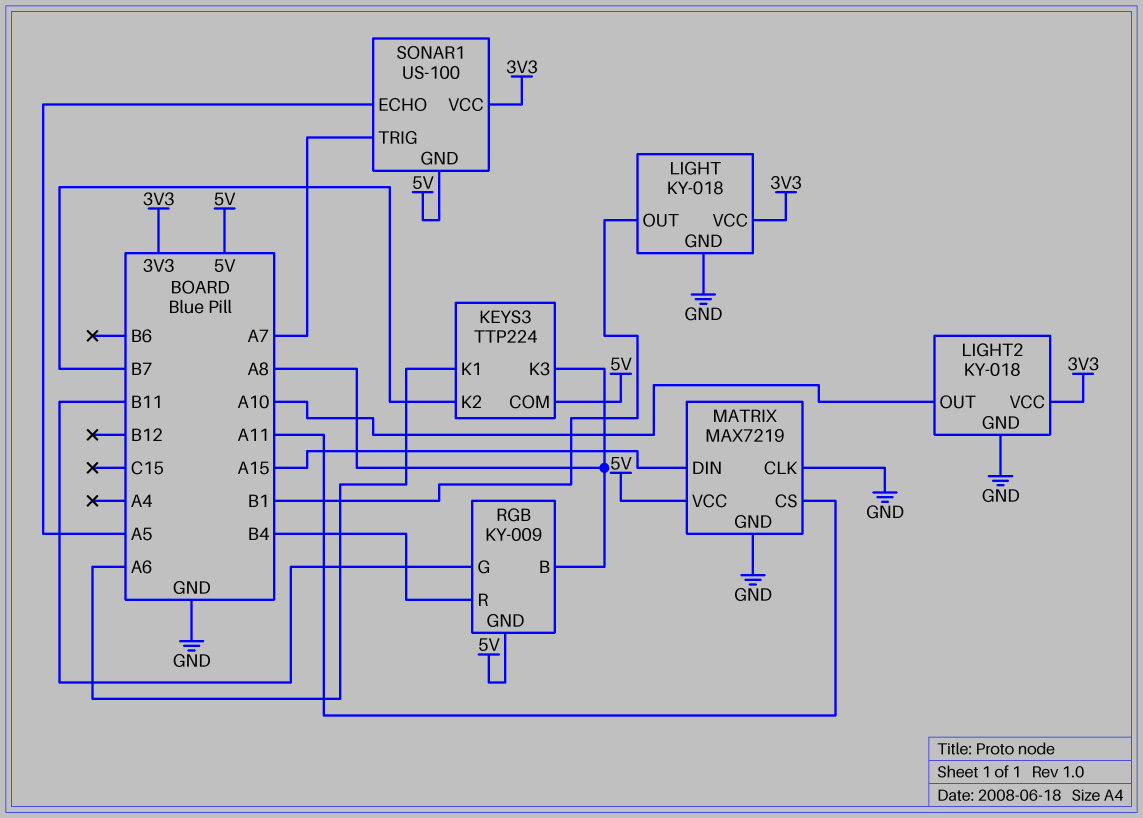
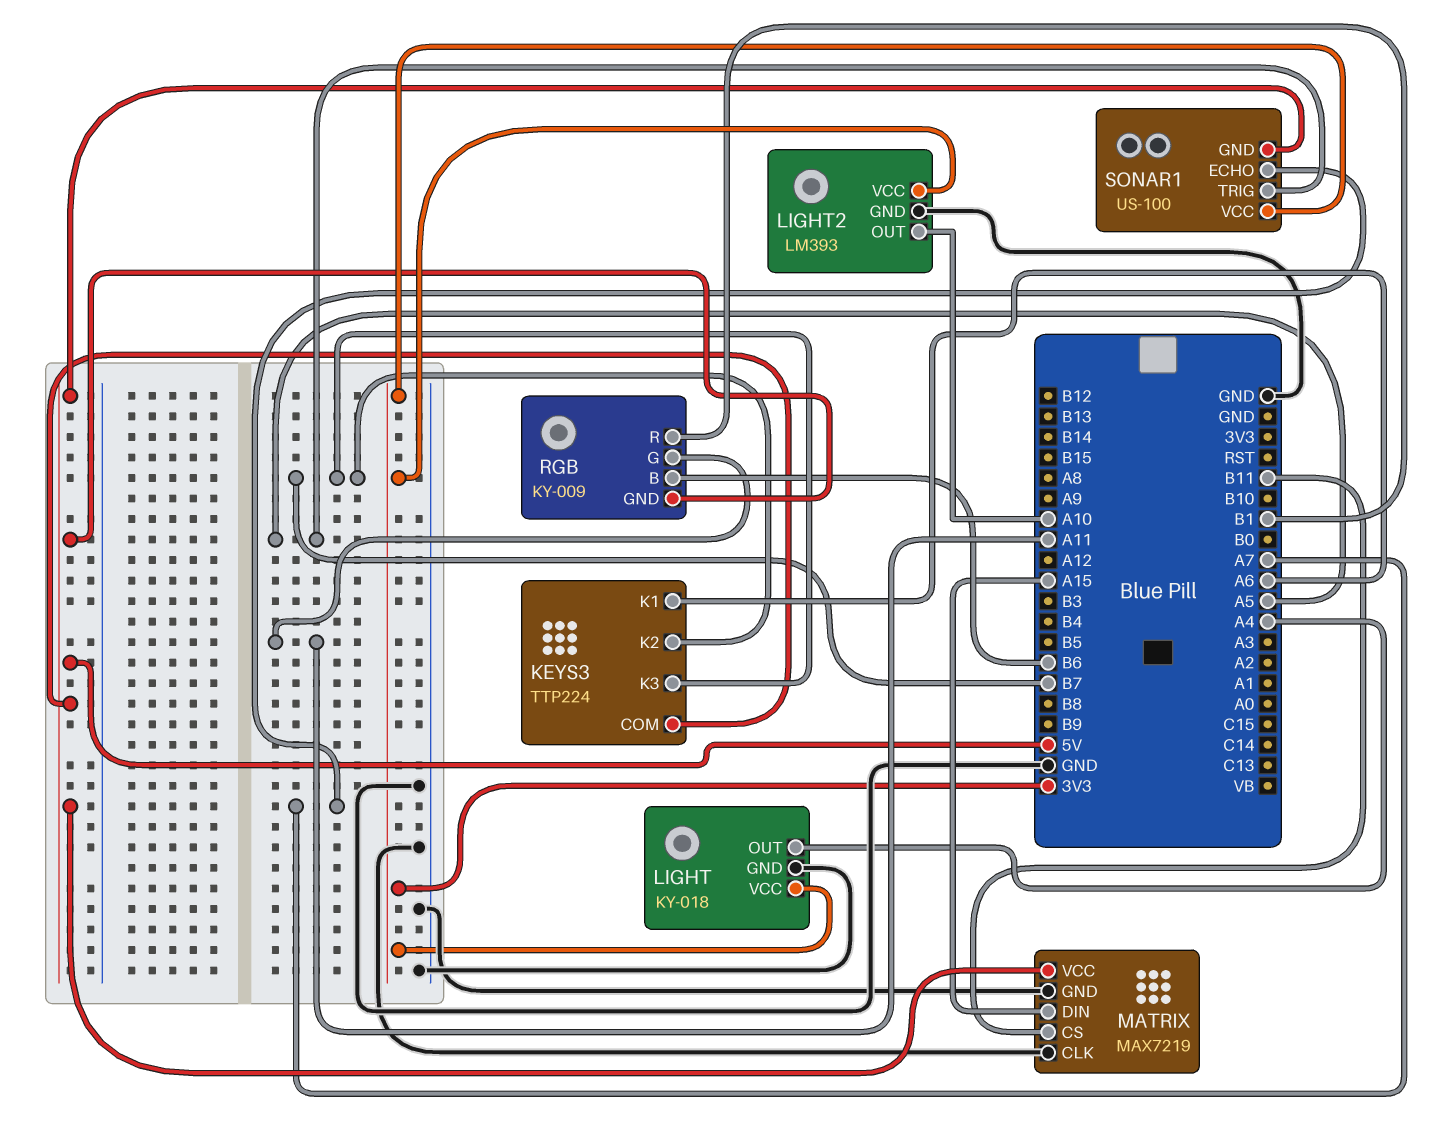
KEYS3 pin K3: A8 -> B7
LIGHT pin OUT: B1 -> A4
LIGHT2: KY-018 -> LM393
MATRIX pin CS: A11 -> B11
RGB pin B: A8 -> B6
RGB pin G: B11 -> A11
RGB pin R: B4 -> B1
SONAR1 pin ECHO: A5 -> A7
SONAR1 pin TRIG: A7 -> A5

